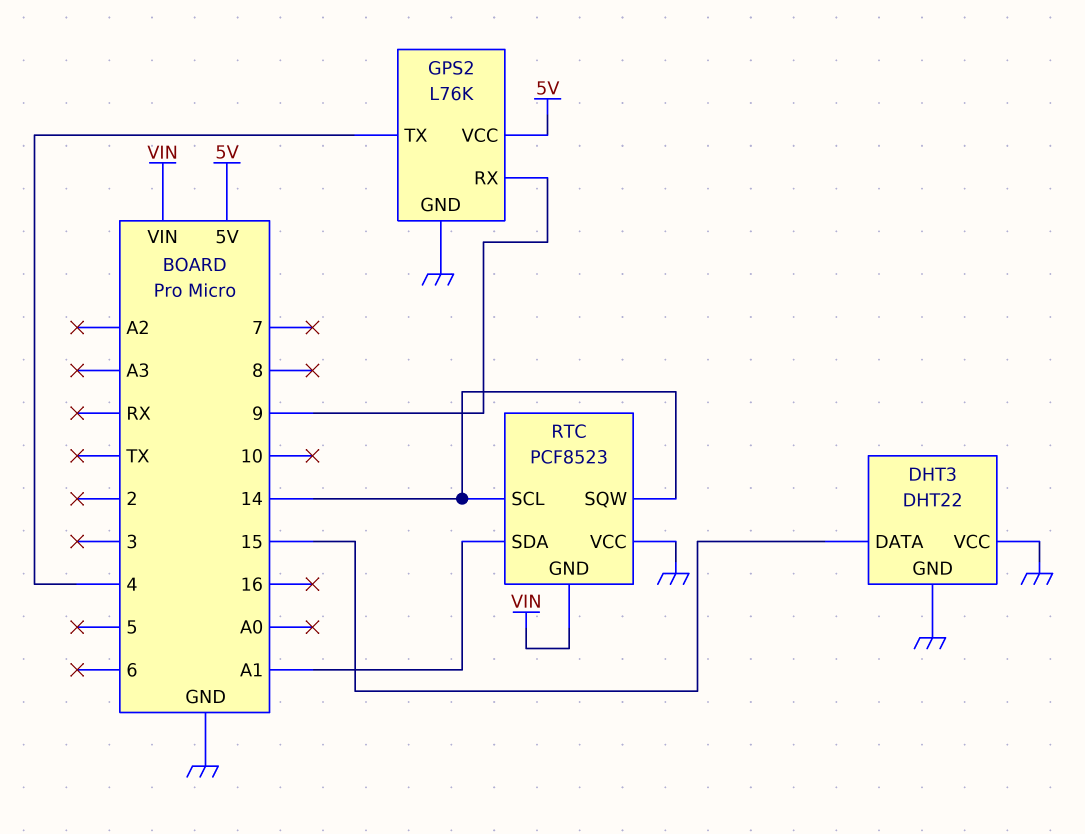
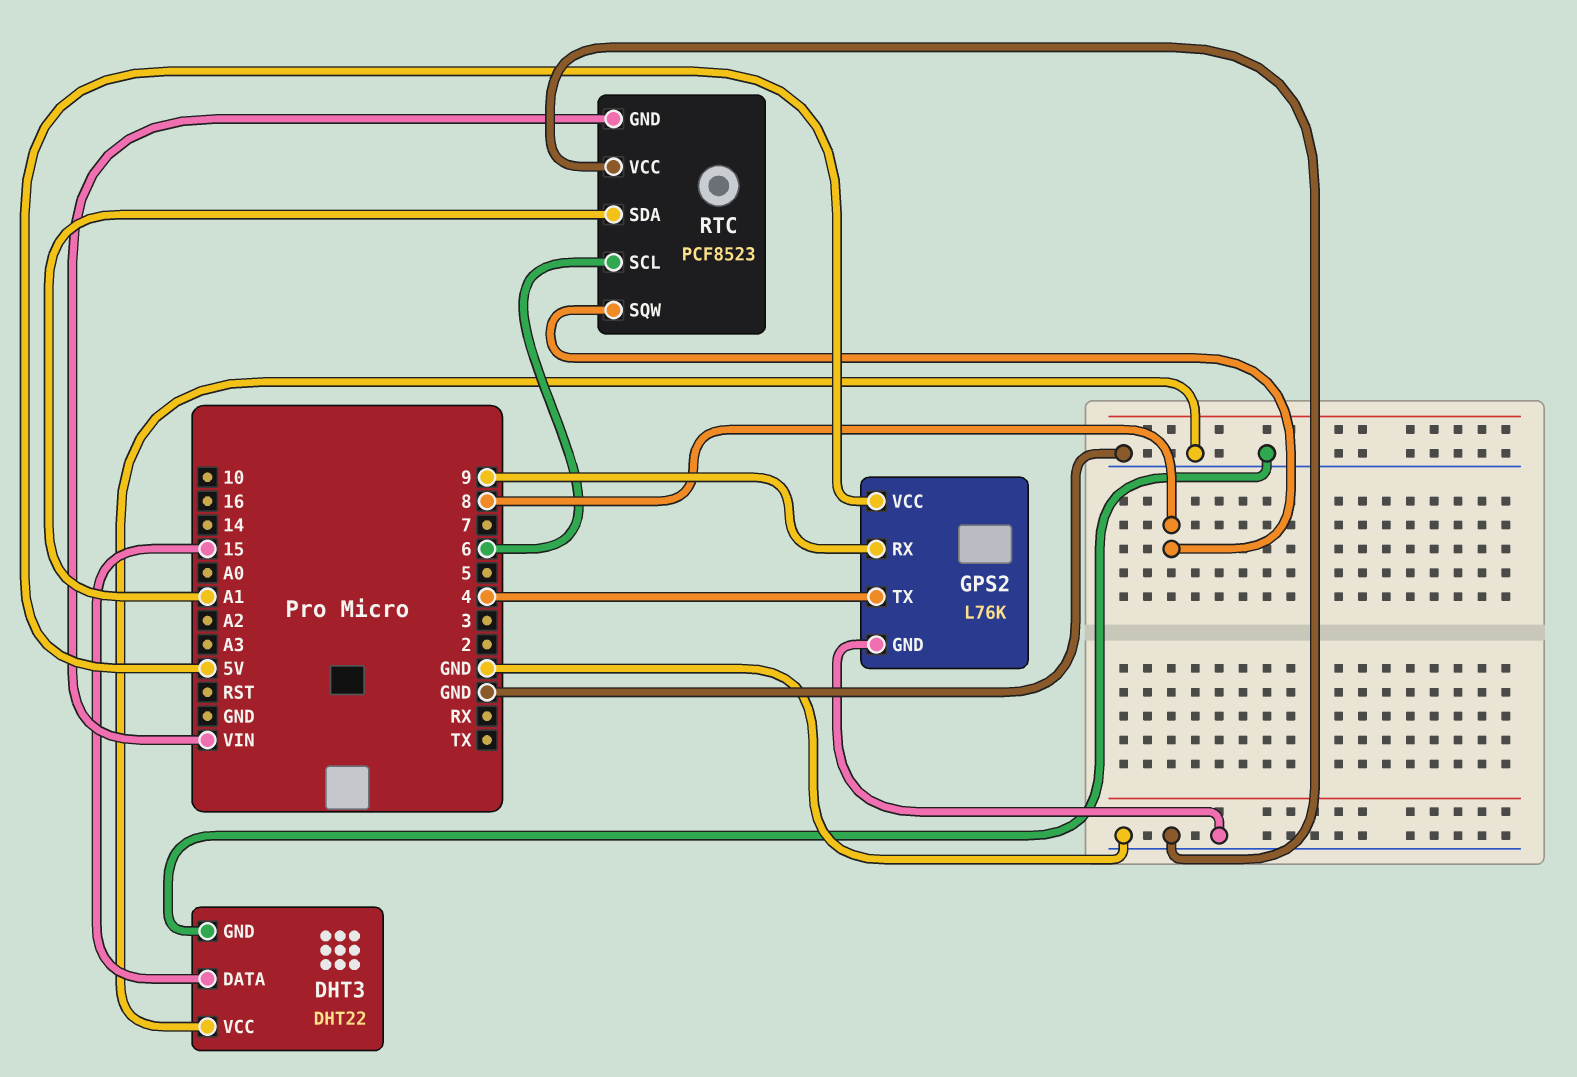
RTC pin SCL: 14 -> 6
RTC pin SQW: 14 -> 8

